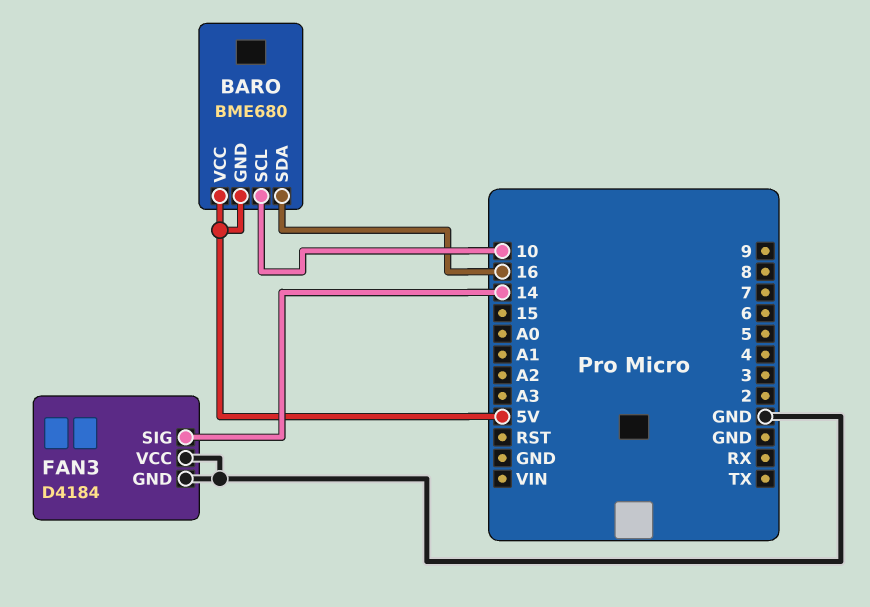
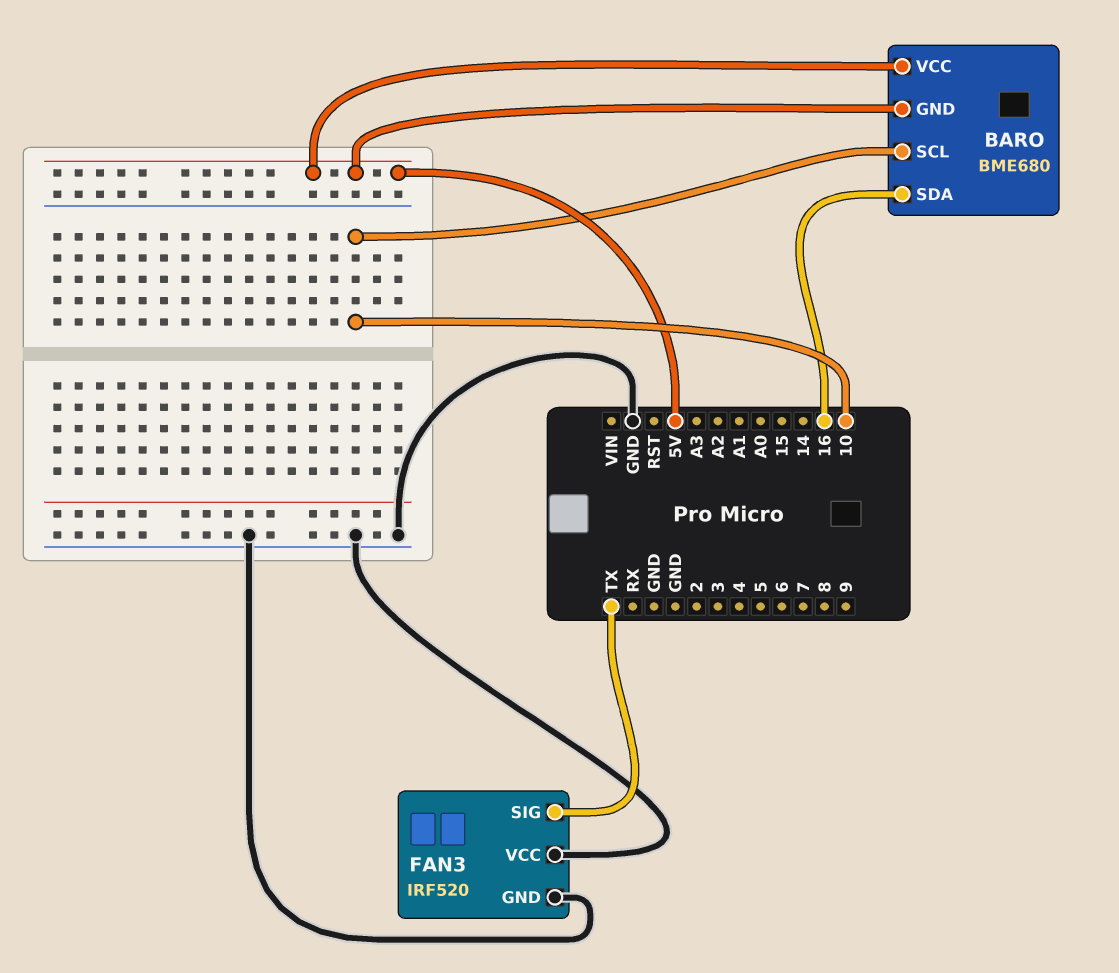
FAN3: D4184 -> IRF520
FAN3 pin SIG: 14 -> TX

